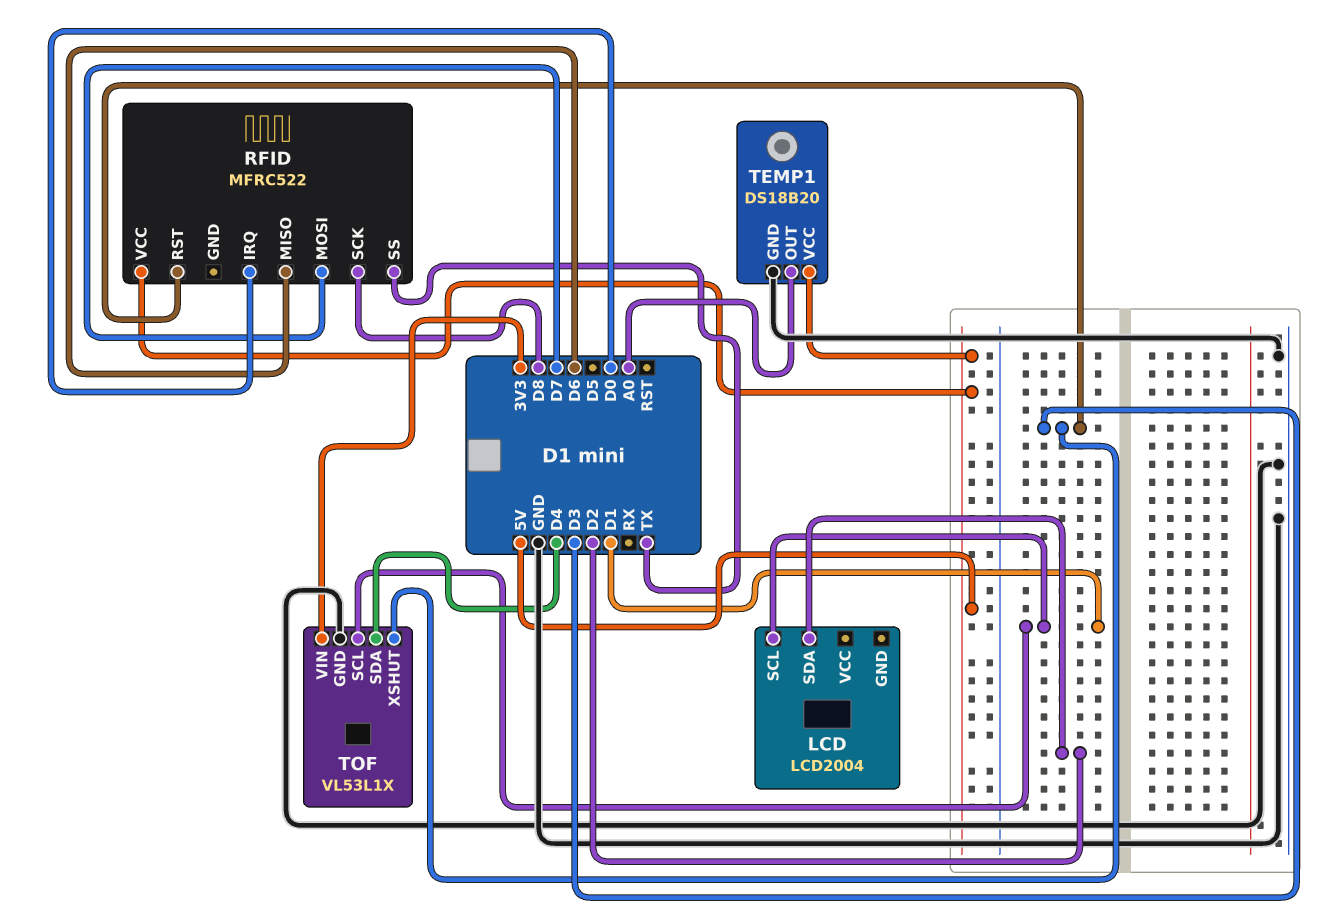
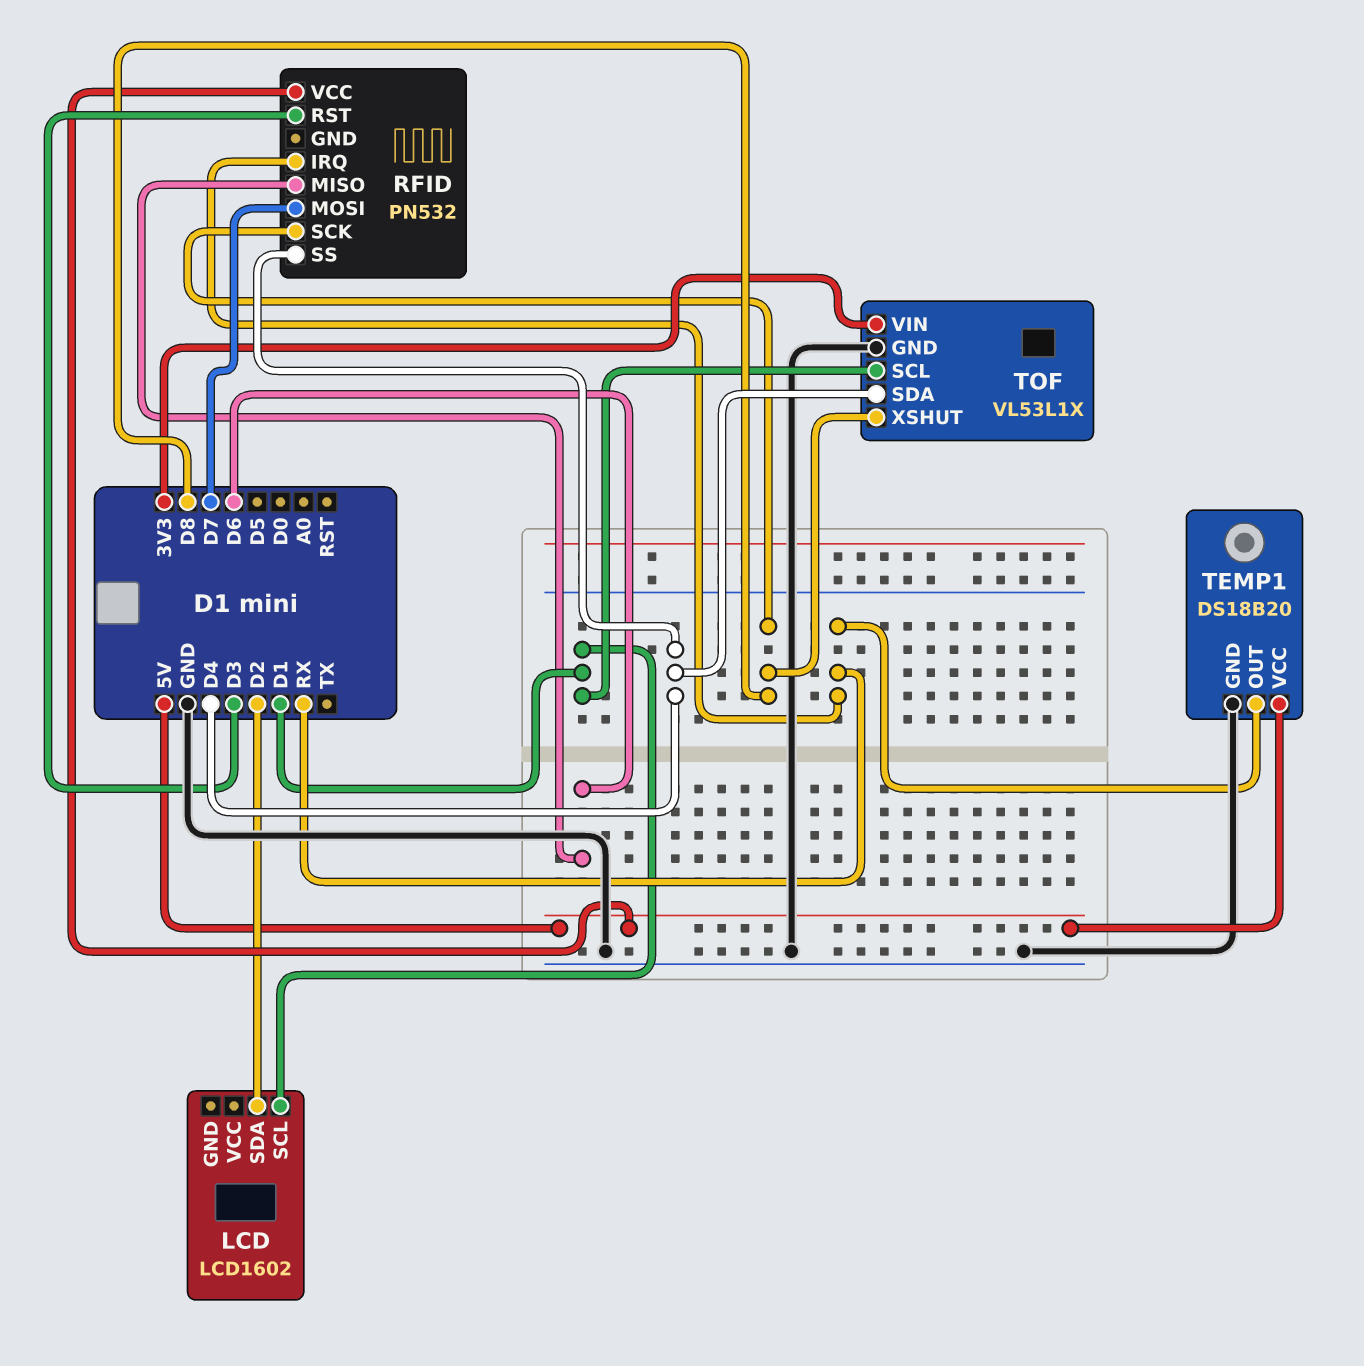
LCD: LCD2004 -> LCD1602
RFID: MFRC522 -> PN532
RFID pin IRQ: D0 -> RX
RFID pin SS: TX -> D4
TEMP1 pin OUT: A0 -> RX
TOF pin XSHUT: D3 -> D8

